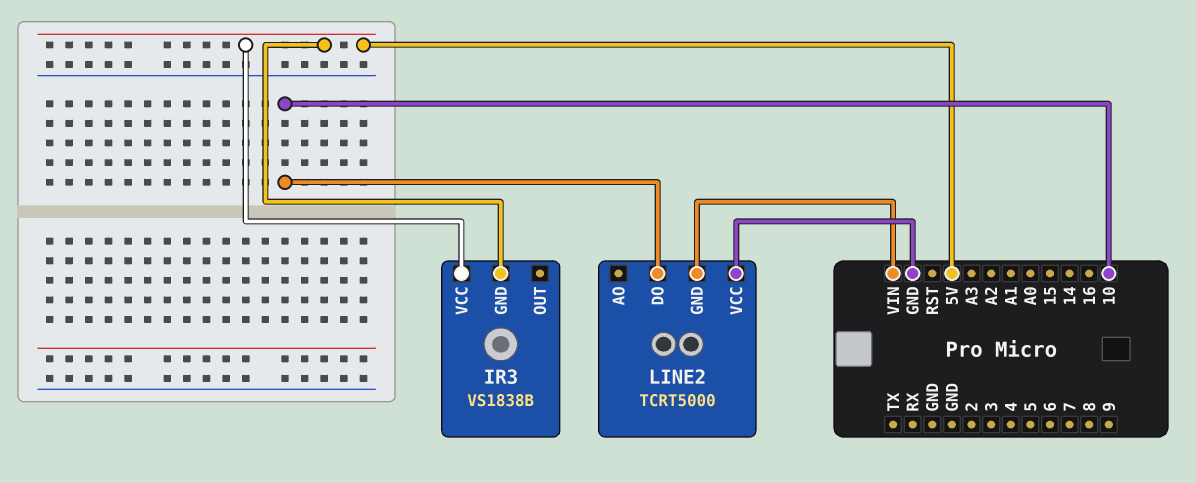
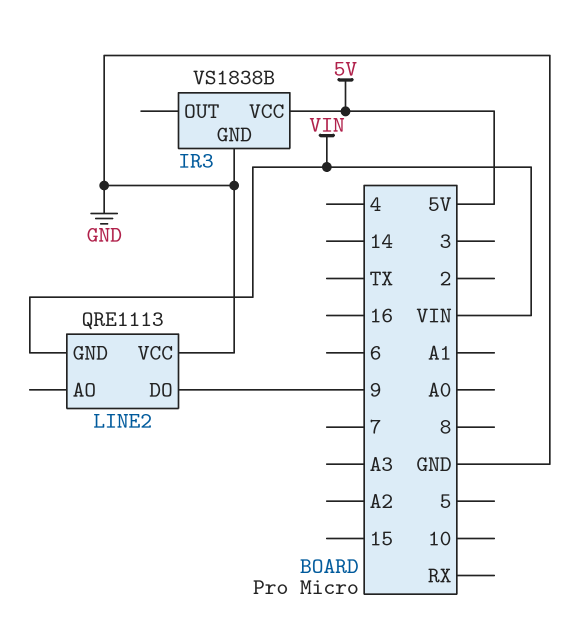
IR3 pin GND: 5V -> GND
LINE2: TCRT5000 -> QRE1113
LINE2 pin DO: 10 -> 9

